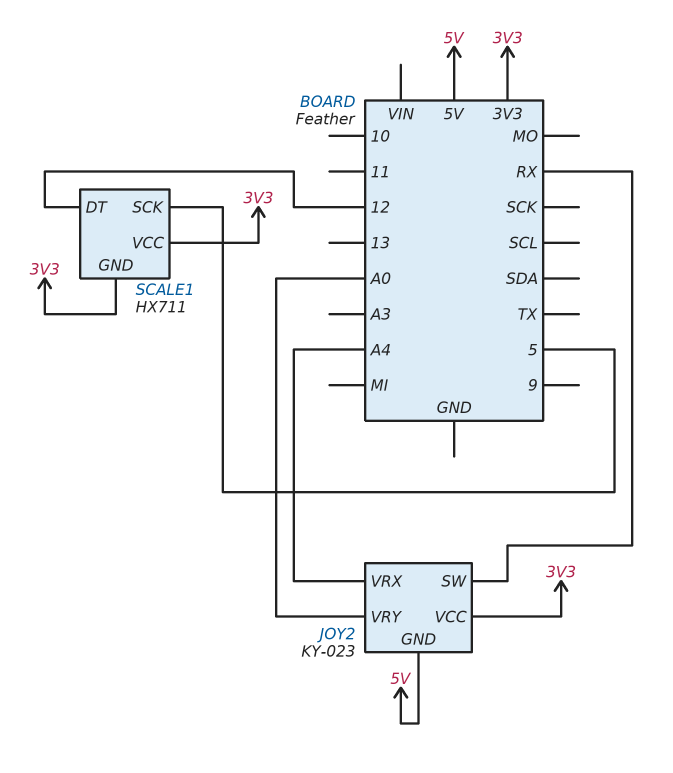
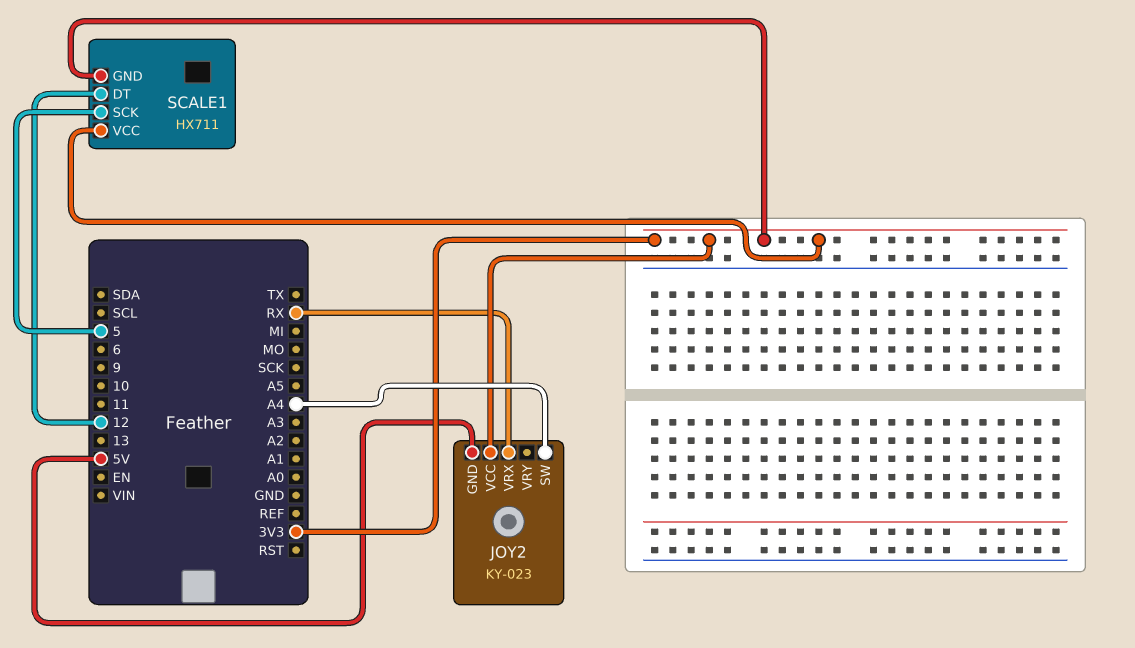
JOY2 pin SW: RX -> A4
JOY2 pin VRX: A4 -> RX
JOY2 pin VRY: A0 -> none

